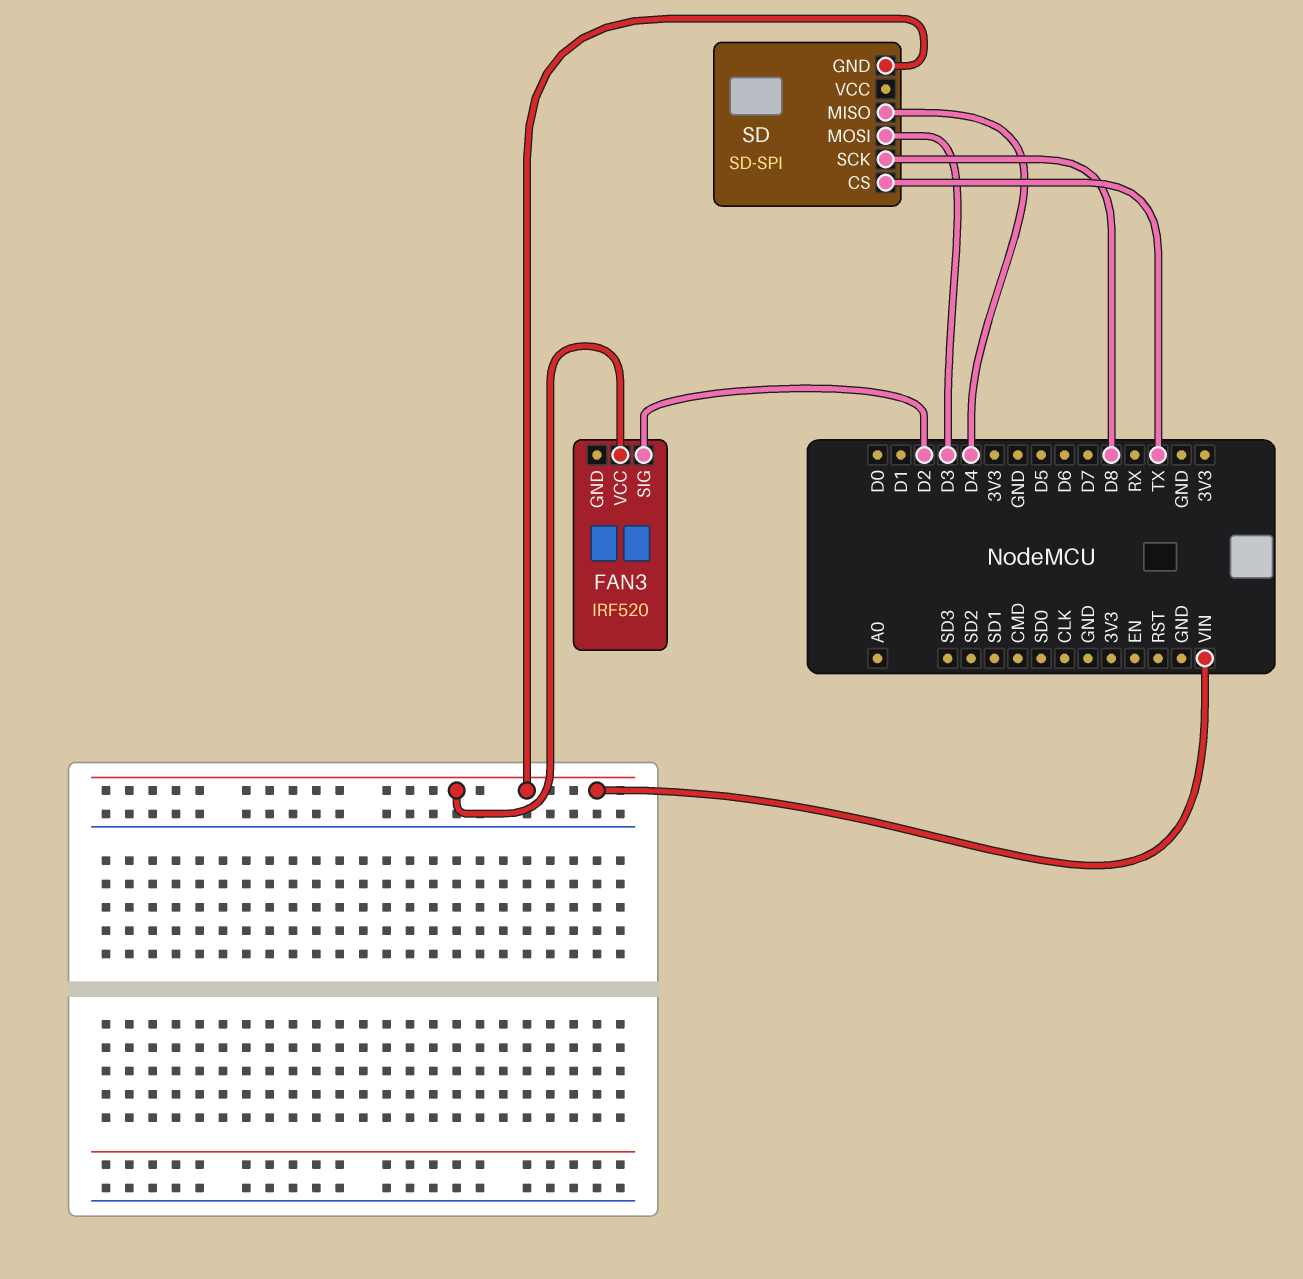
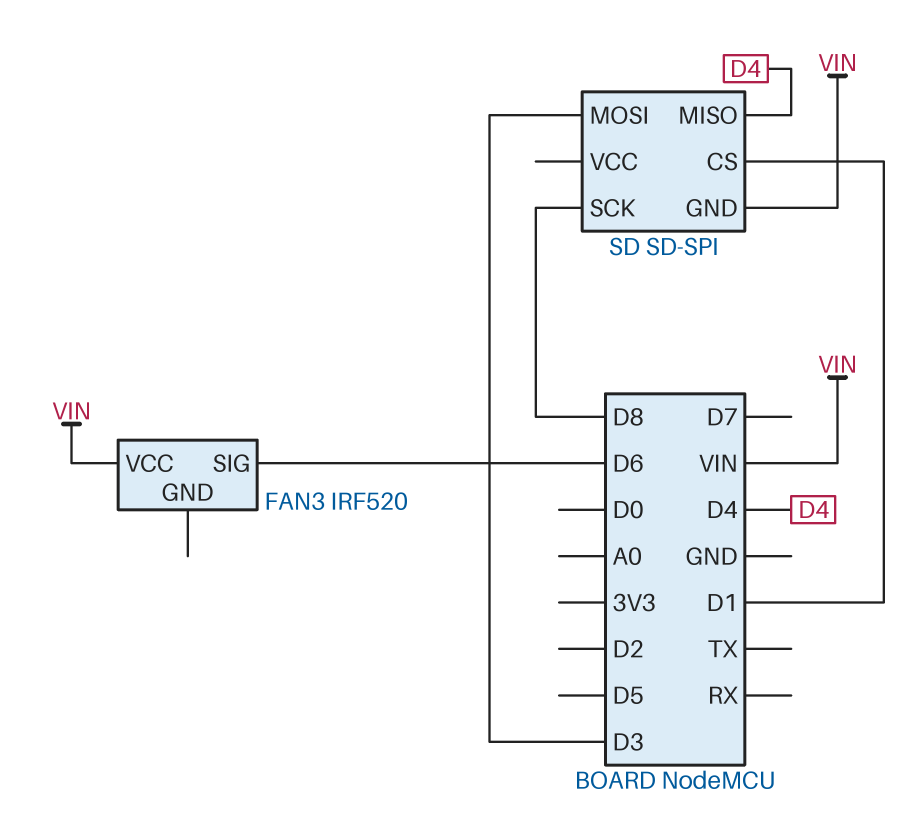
FAN3 pin SIG: D2 -> D6
SD pin CS: TX -> D1

